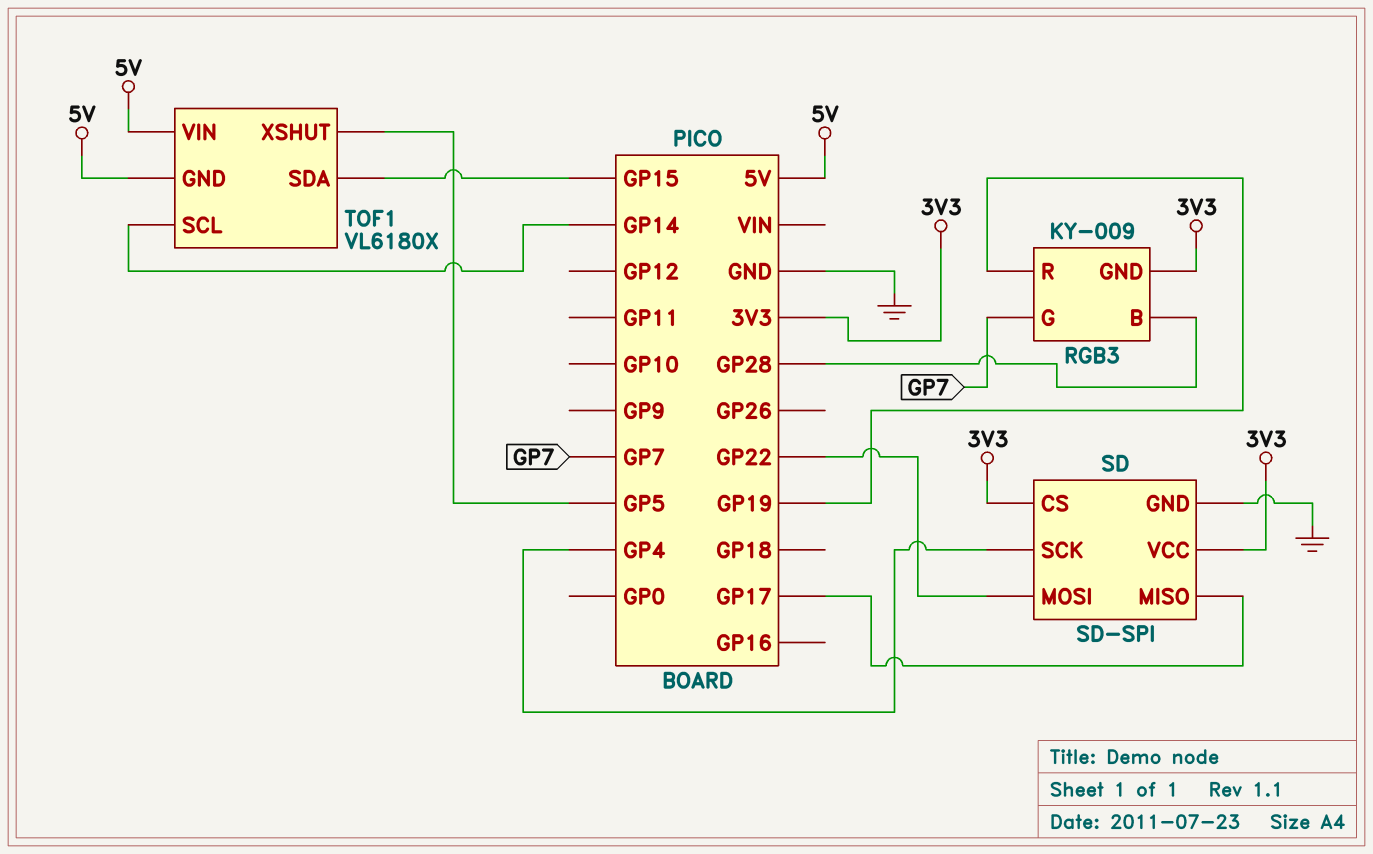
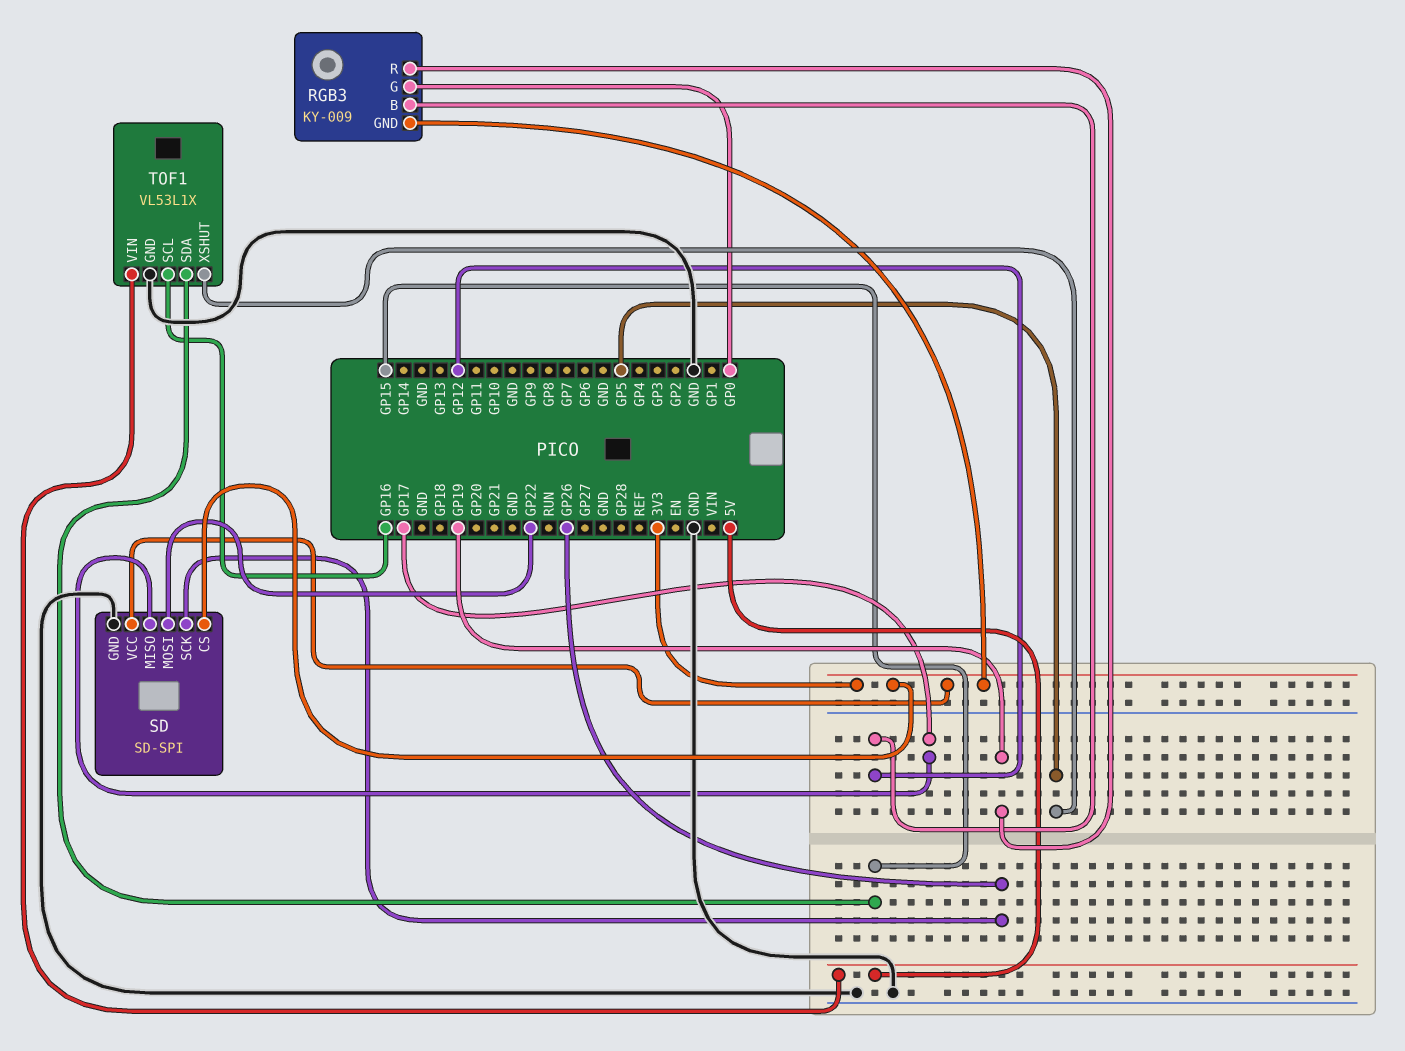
RGB3 pin B: GP28 -> GP12
RGB3 pin G: GP7 -> GP0
SD pin SCK: GP4 -> GP26
TOF1: VL6180X -> VL53L1X
TOF1 pin GND: 5V -> GND
TOF1 pin SCL: GP14 -> GP16

